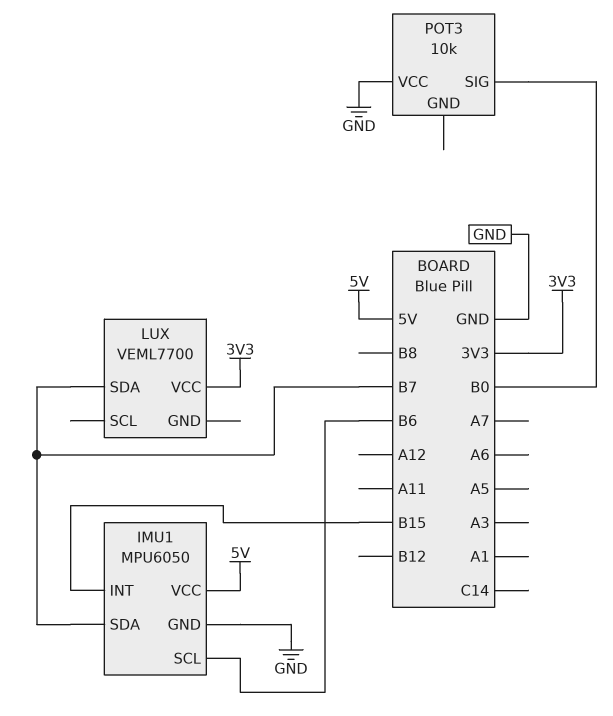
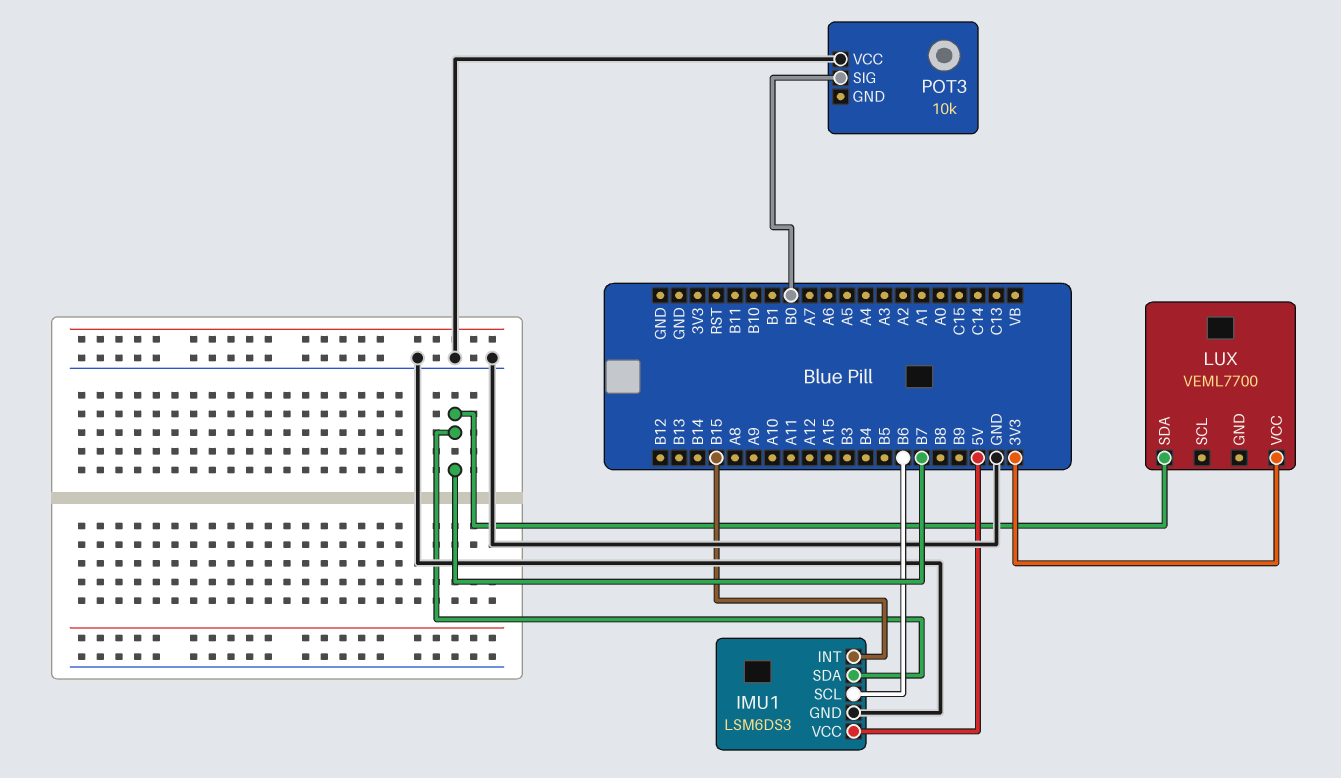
IMU1: MPU6050 -> LSM6DS3

